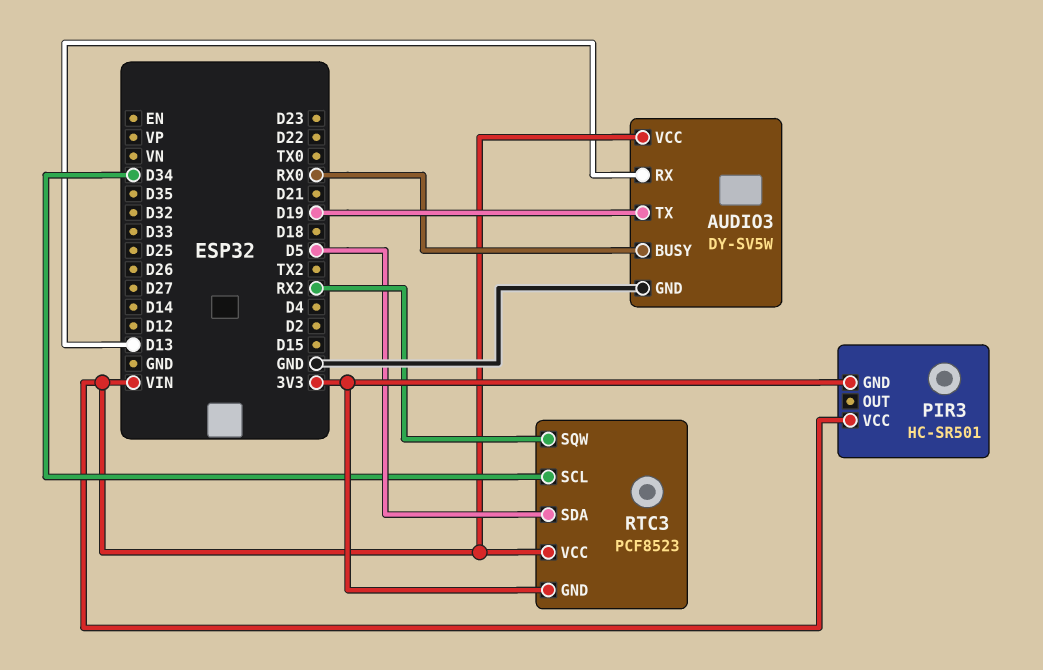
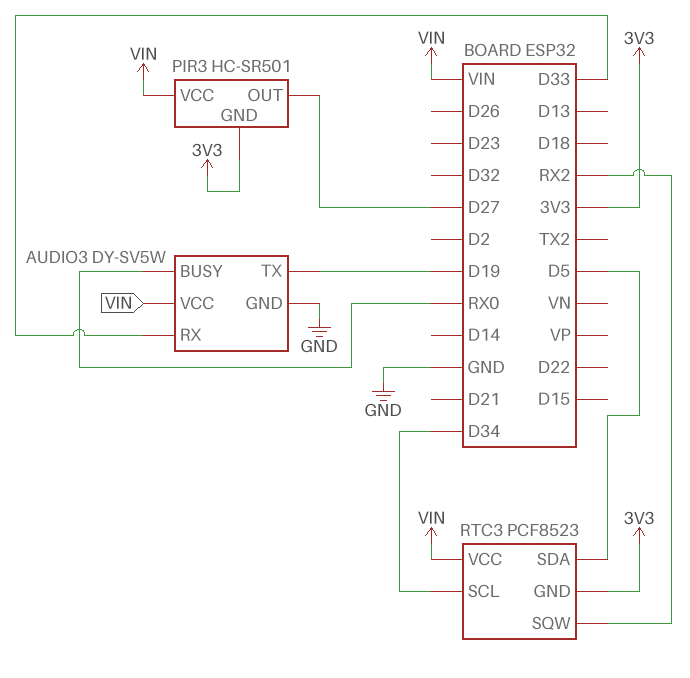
AUDIO3 pin RX: D13 -> D33
PIR3 pin OUT: none -> D27

